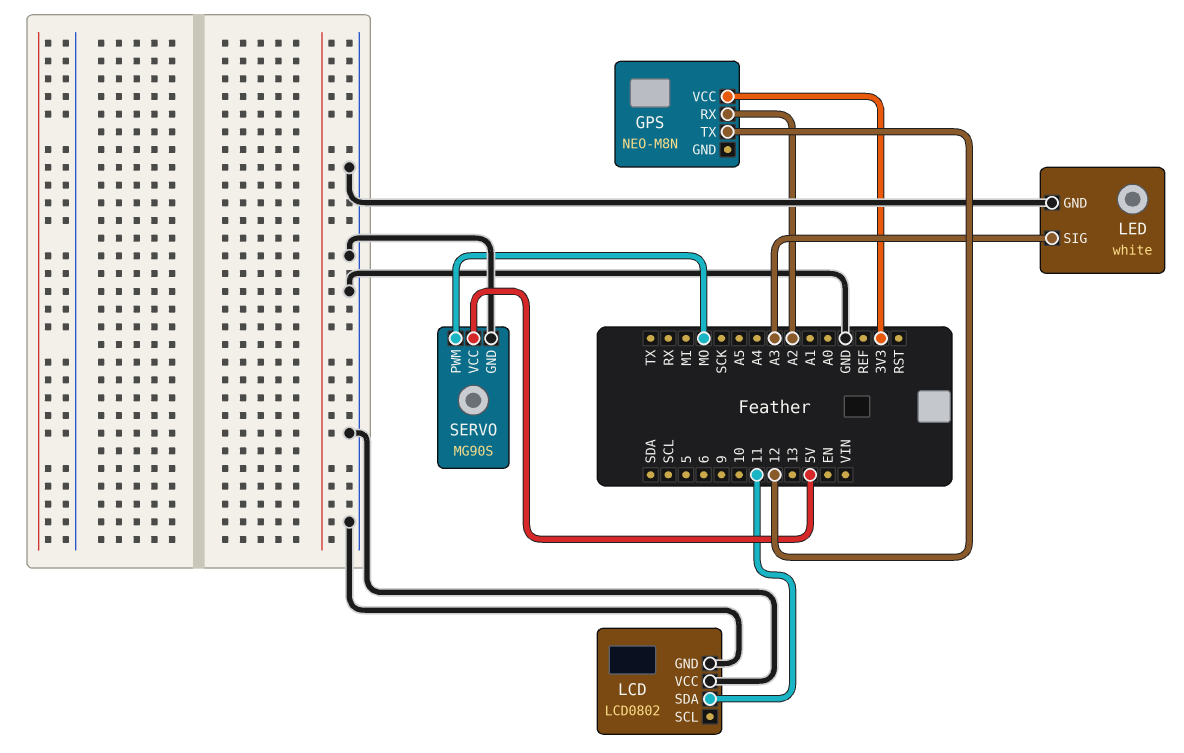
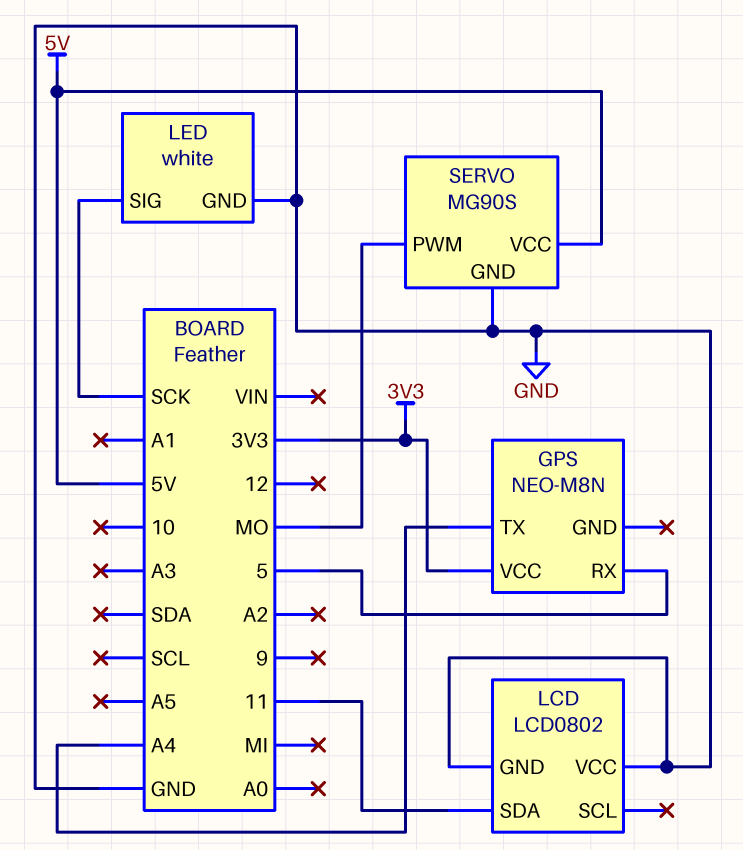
GPS pin RX: A2 -> 5
GPS pin TX: 12 -> A4
LED pin SIG: A3 -> SCK

